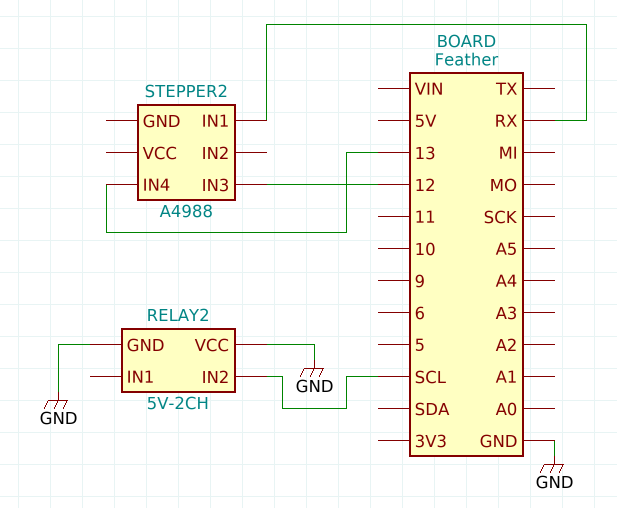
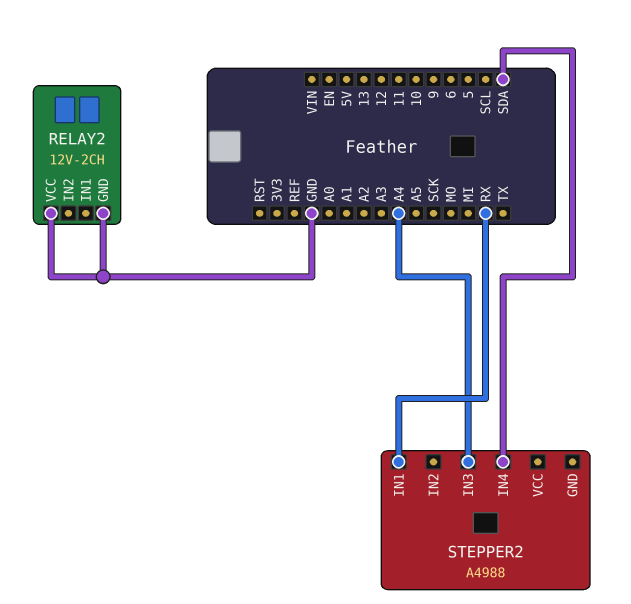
RELAY2: 5V-2CH -> 12V-2CH
RELAY2 pin IN2: SCL -> none
STEPPER2 pin IN3: 12 -> A4
STEPPER2 pin IN4: 13 -> SDA

